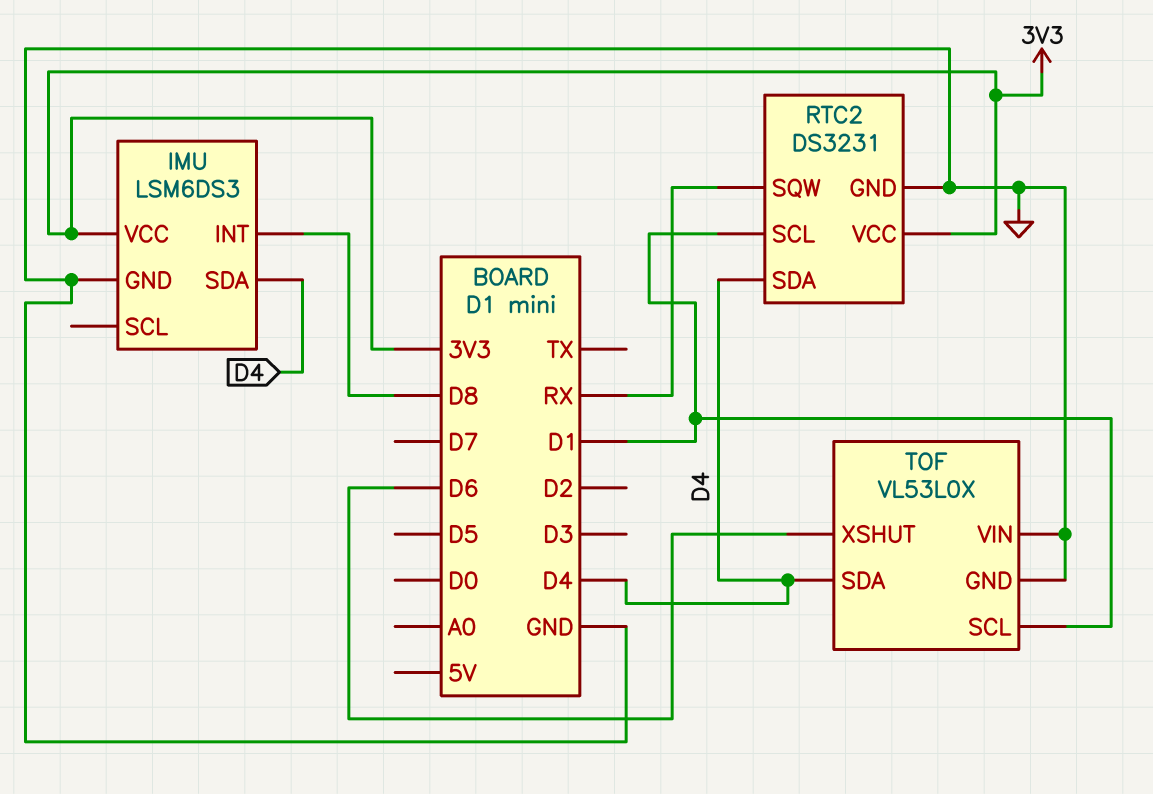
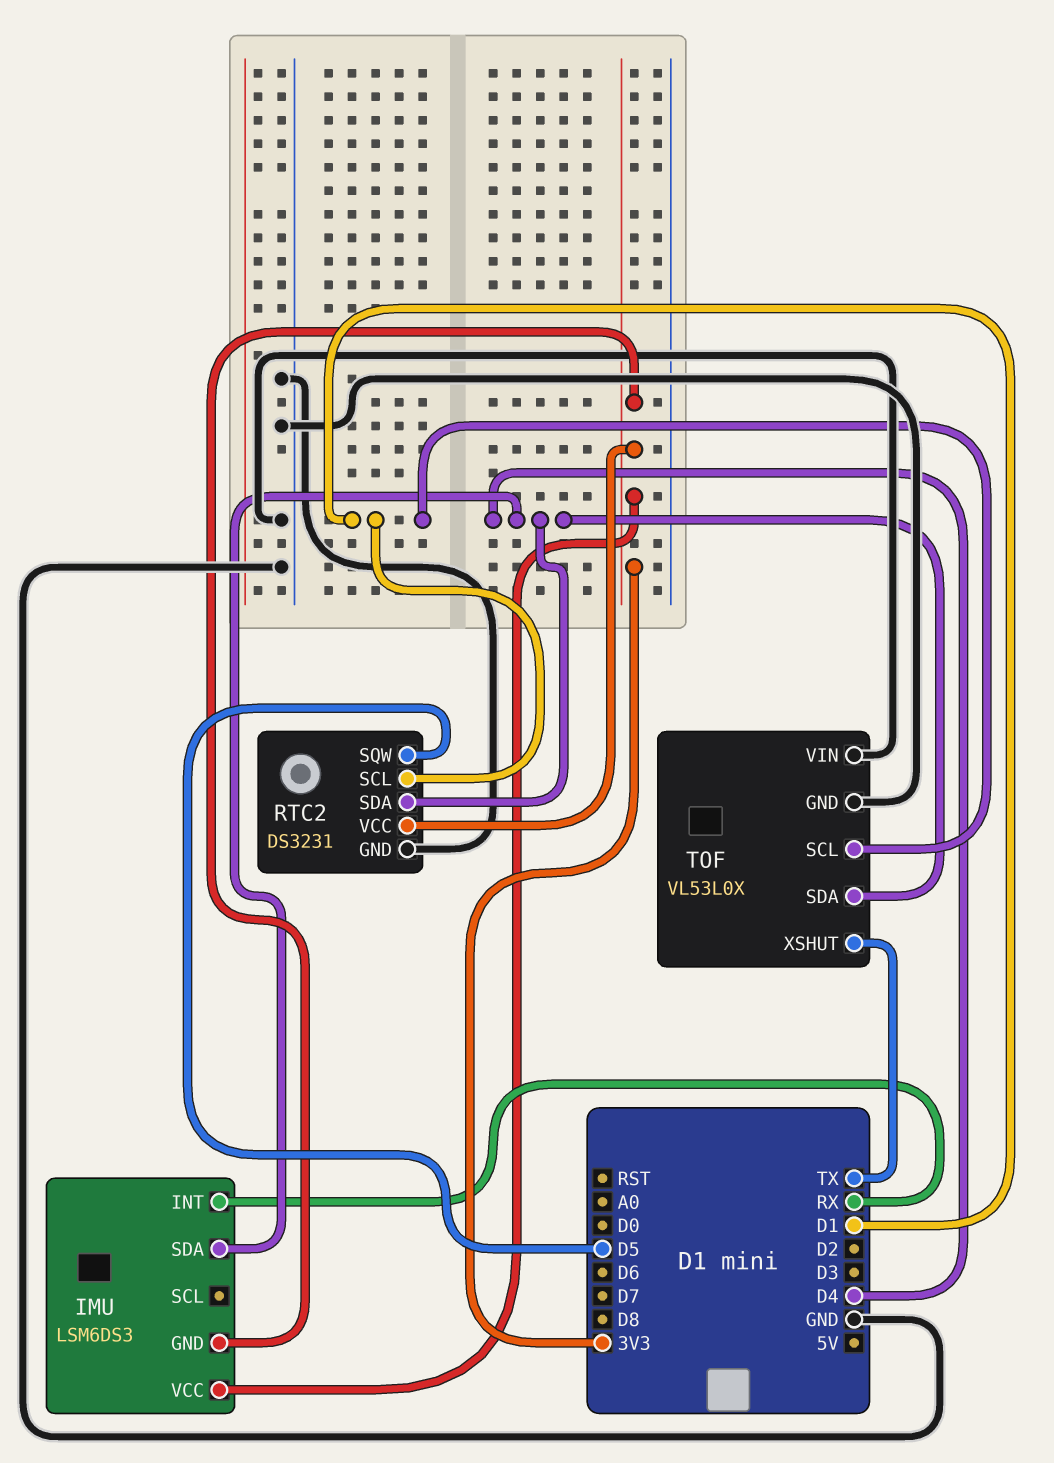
IMU pin GND: GND -> 3V3
IMU pin INT: D8 -> RX
RTC2 pin SQW: RX -> D5
TOF pin XSHUT: D6 -> TX

